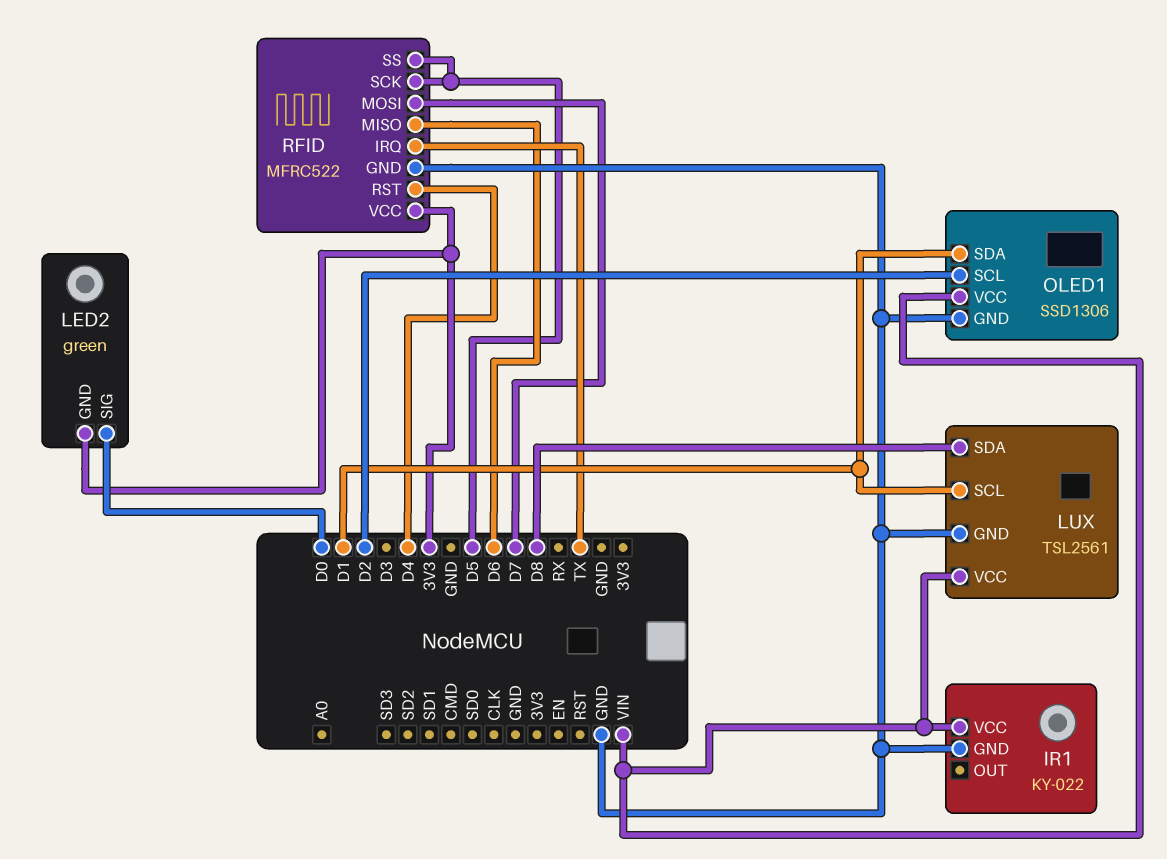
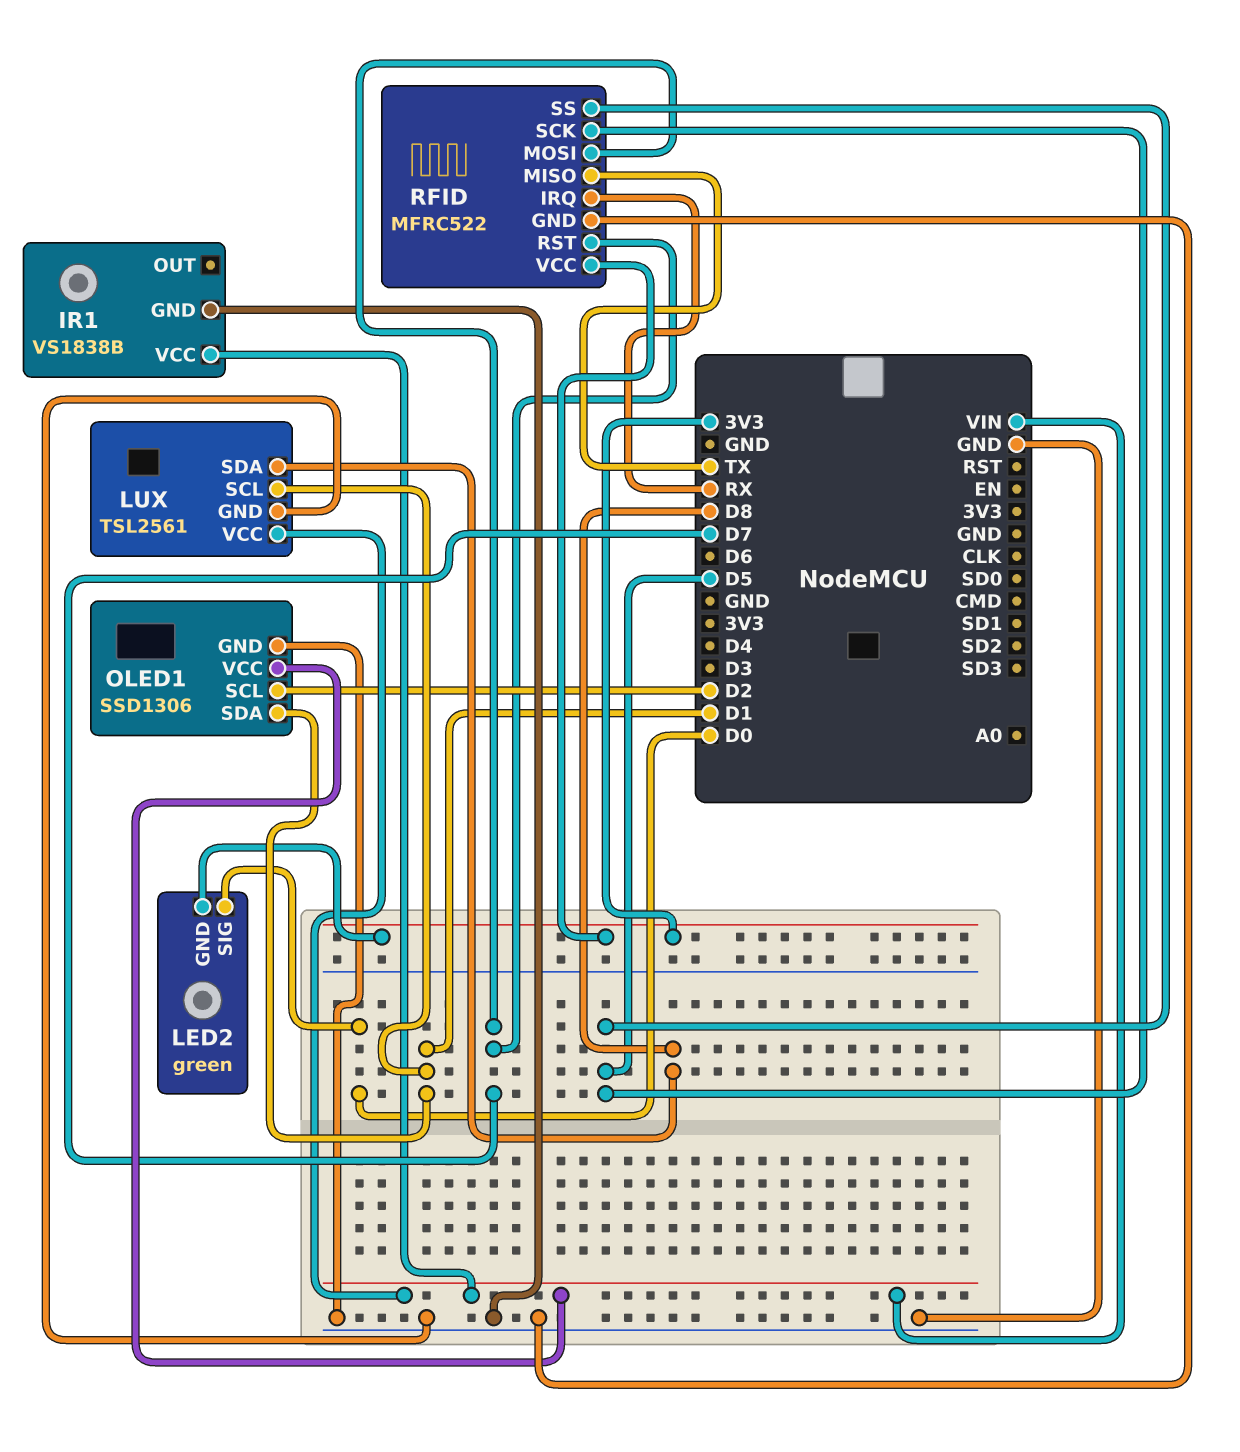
IR1: KY-022 -> VS1838B
RFID pin IRQ: TX -> RX
RFID pin MISO: D6 -> TX
RFID pin RST: D4 -> D7

